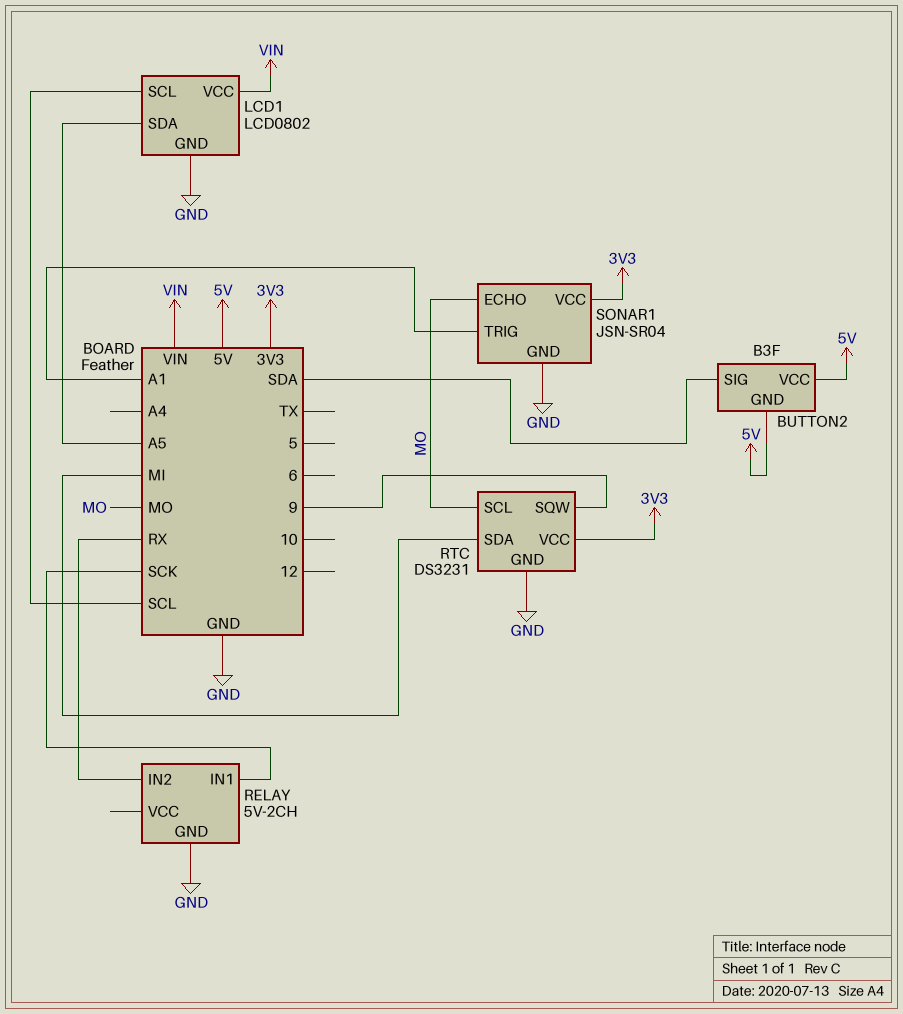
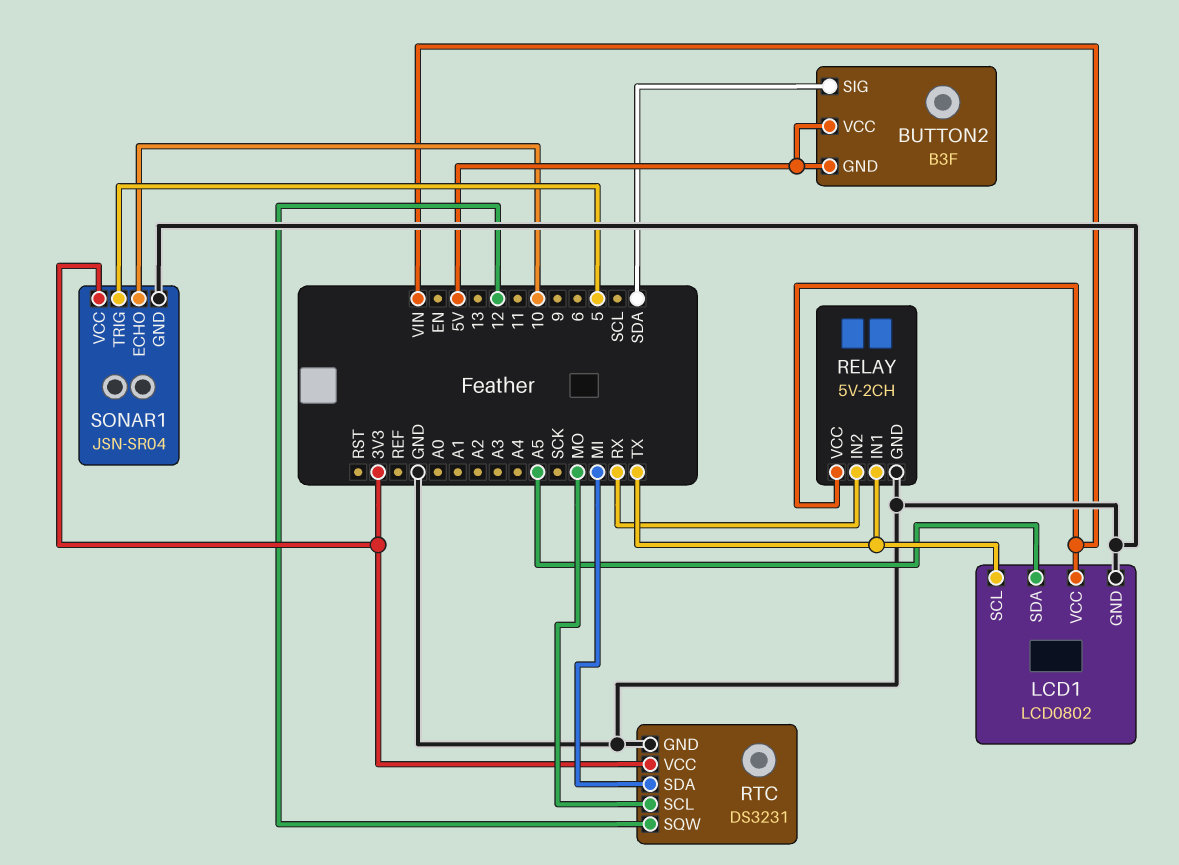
LCD1 pin SCL: SCL -> TX
RELAY pin IN1: SCK -> TX
RELAY pin VCC: none -> VIN
RTC pin SQW: 9 -> 12
SONAR1 pin ECHO: MO -> 10
SONAR1 pin TRIG: A1 -> 5

